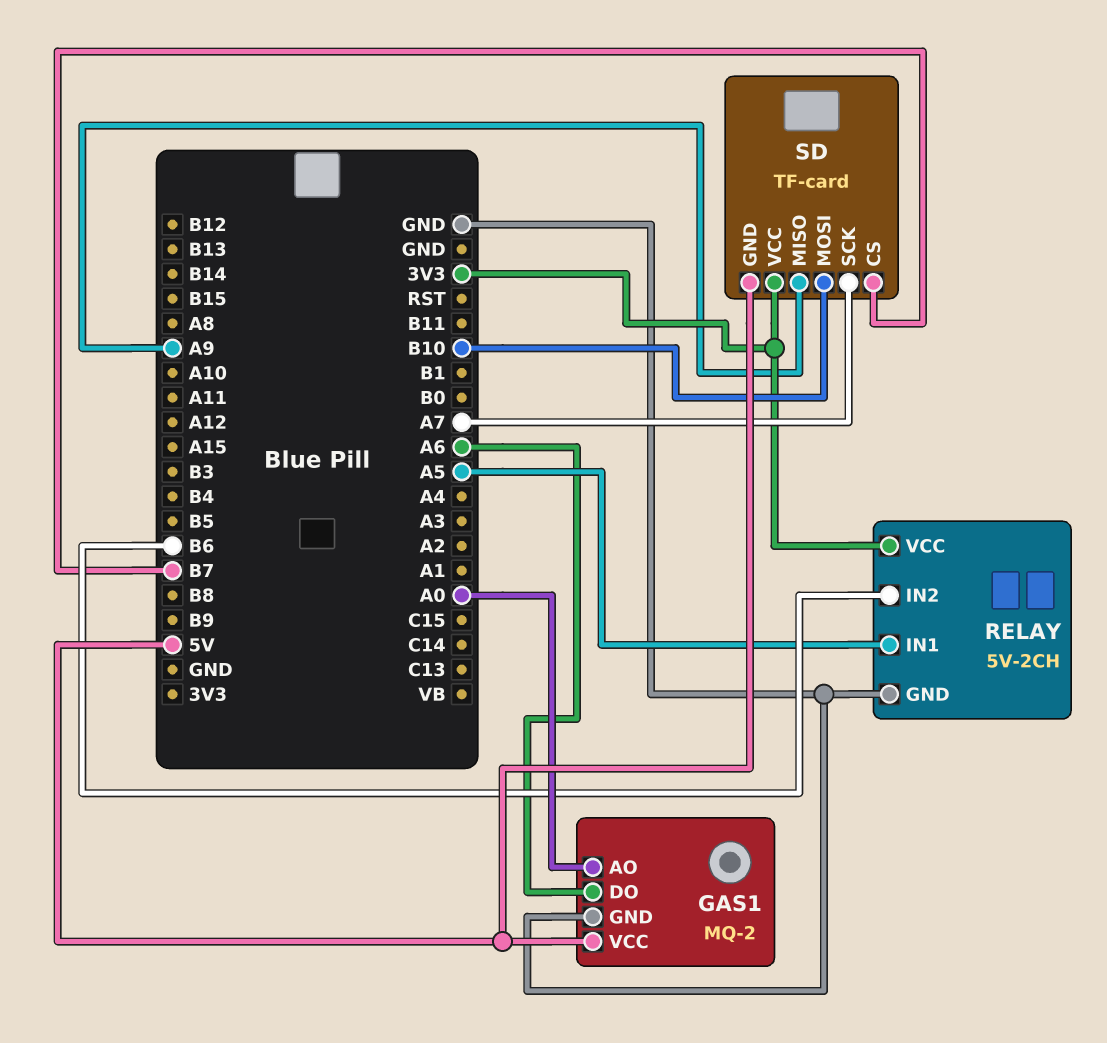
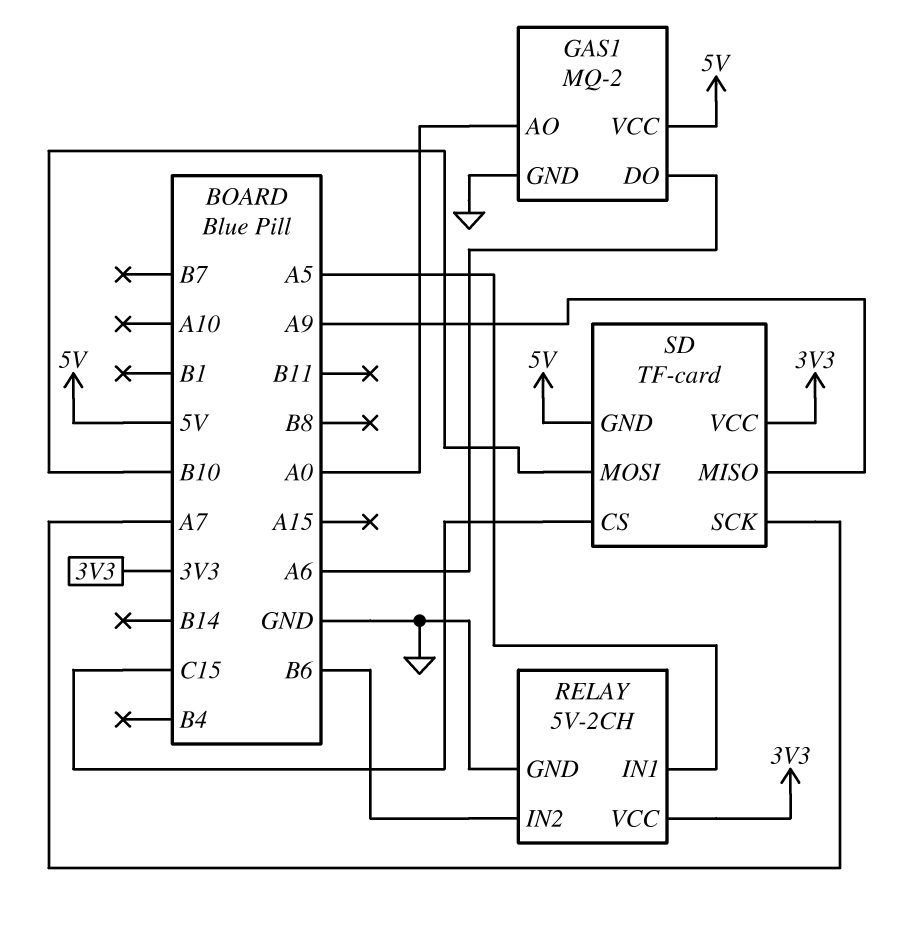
SD pin CS: B7 -> C15

